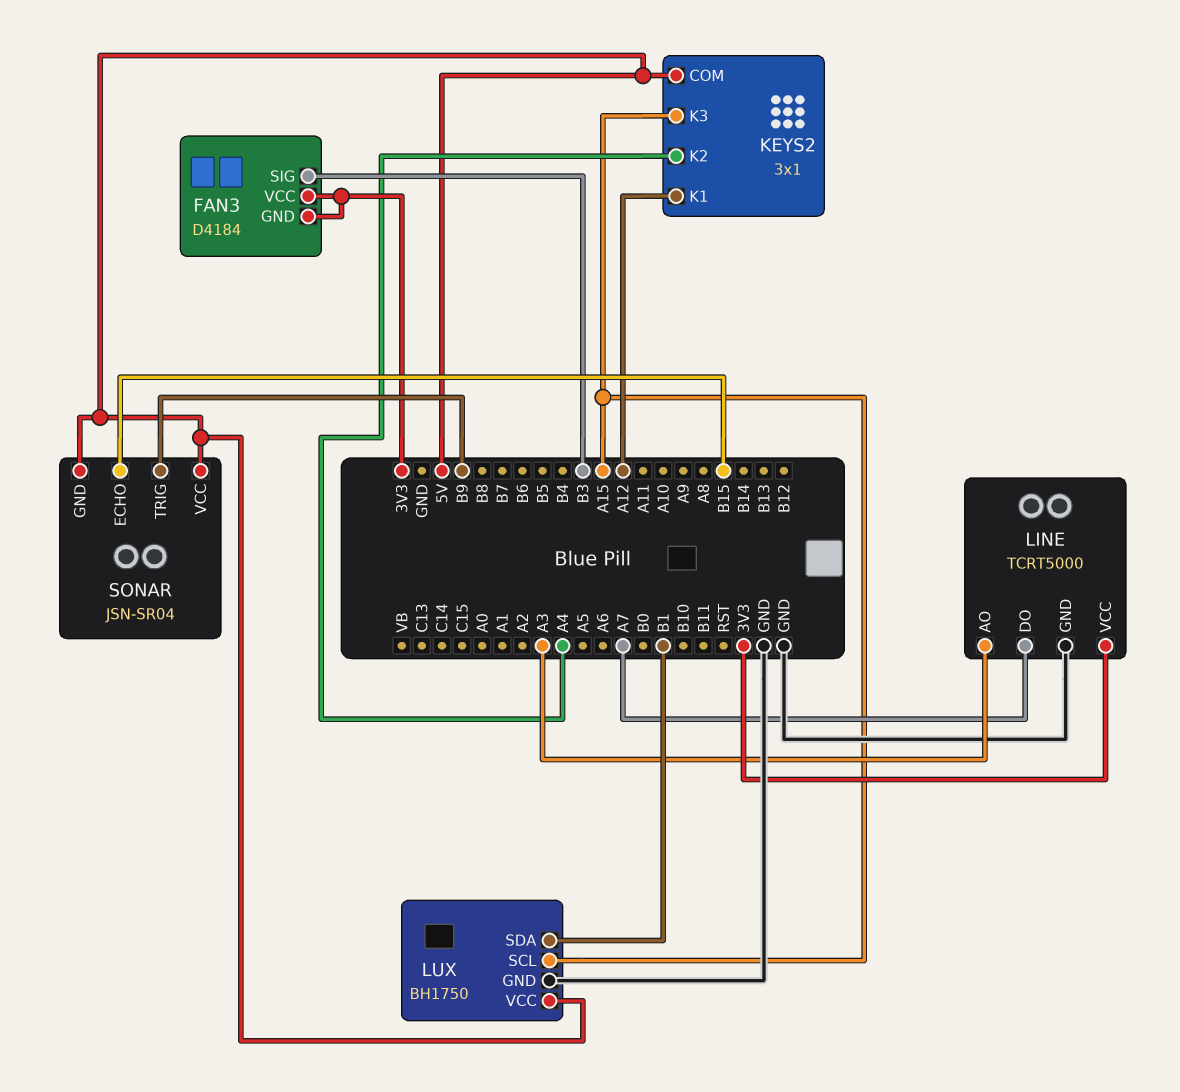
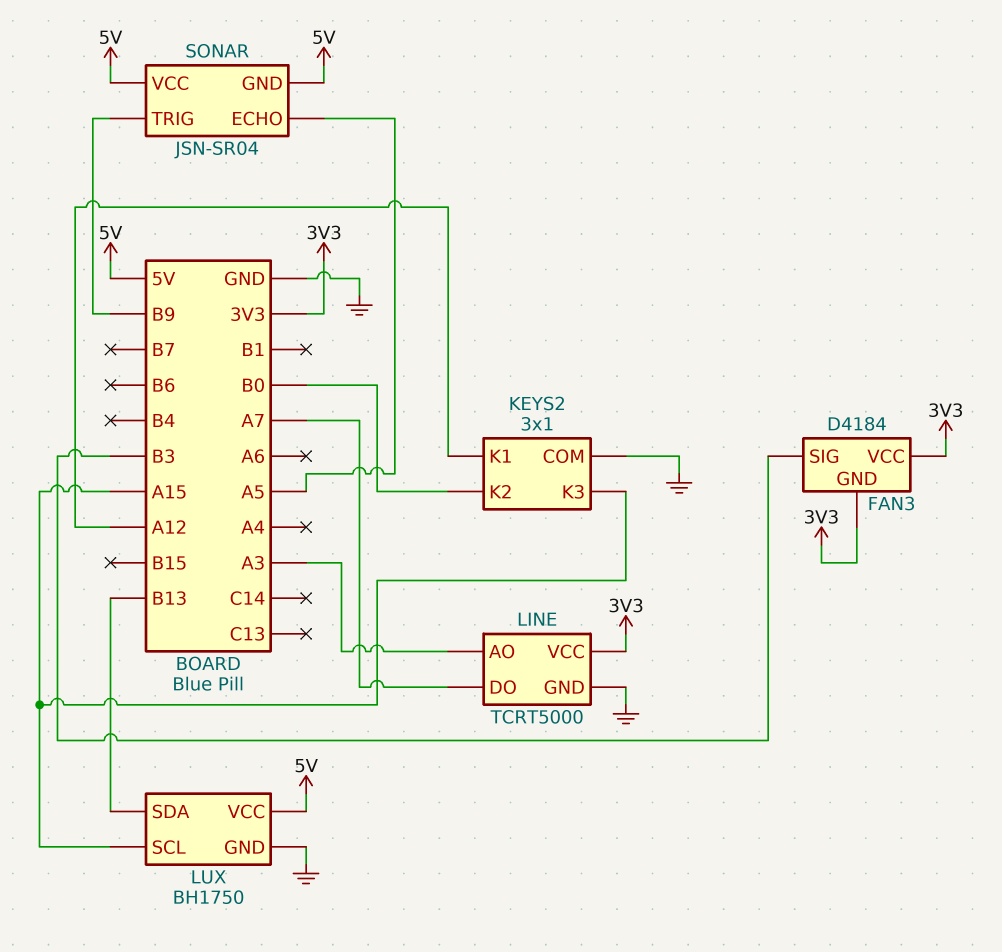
KEYS2 pin COM: 5V -> GND
KEYS2 pin K2: A4 -> B0
LUX pin SDA: B1 -> B13
SONAR pin ECHO: B15 -> A5

